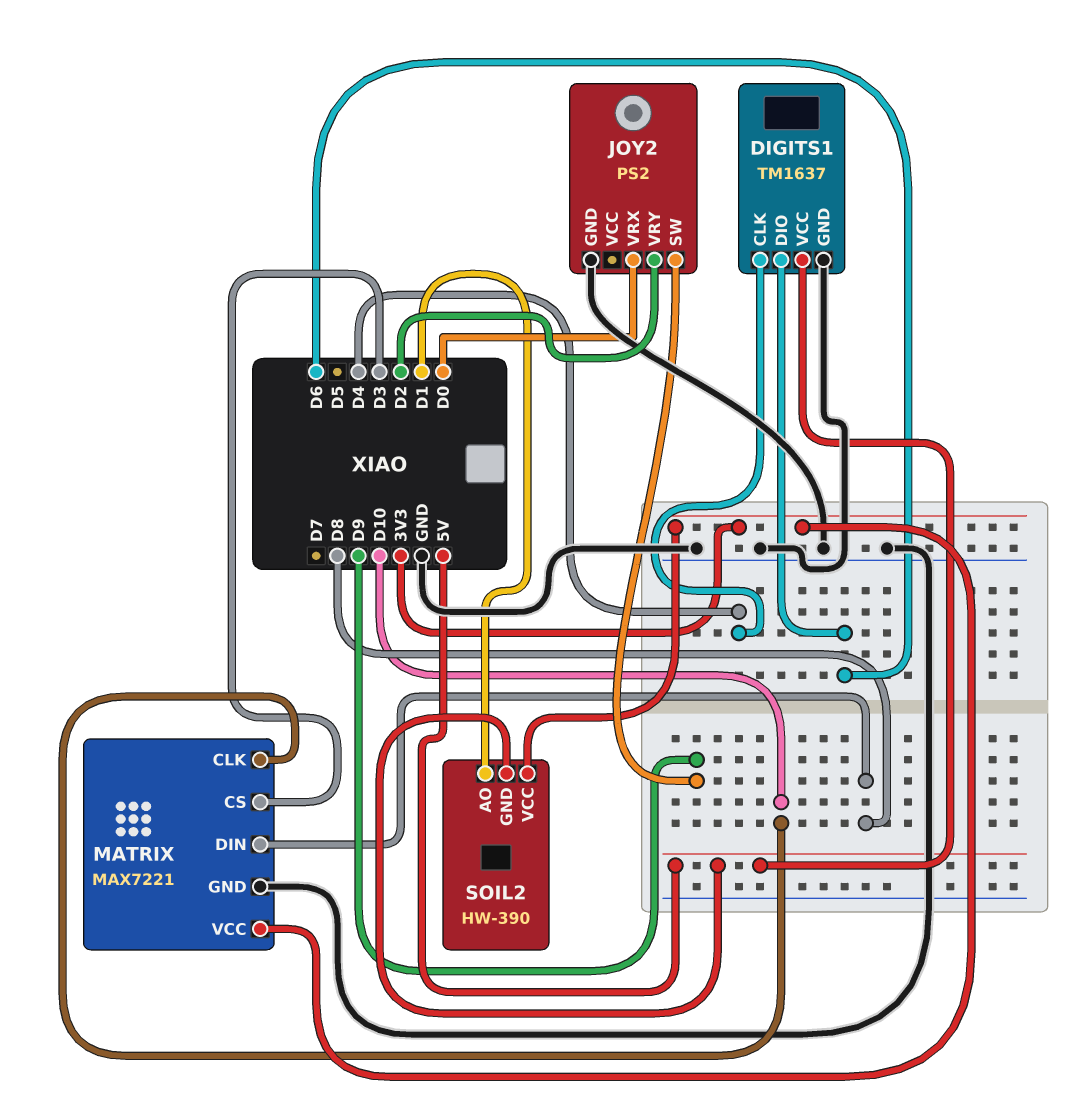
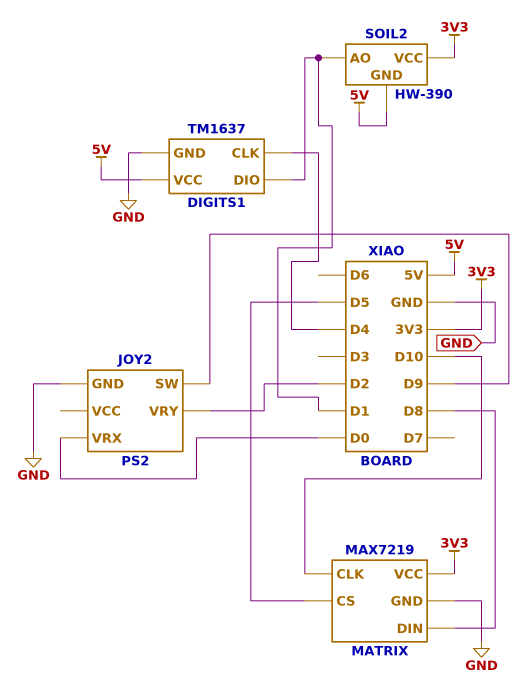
DIGITS1 pin DIO: D6 -> D1
MATRIX: MAX7221 -> MAX7219
MATRIX pin CS: D3 -> D5

